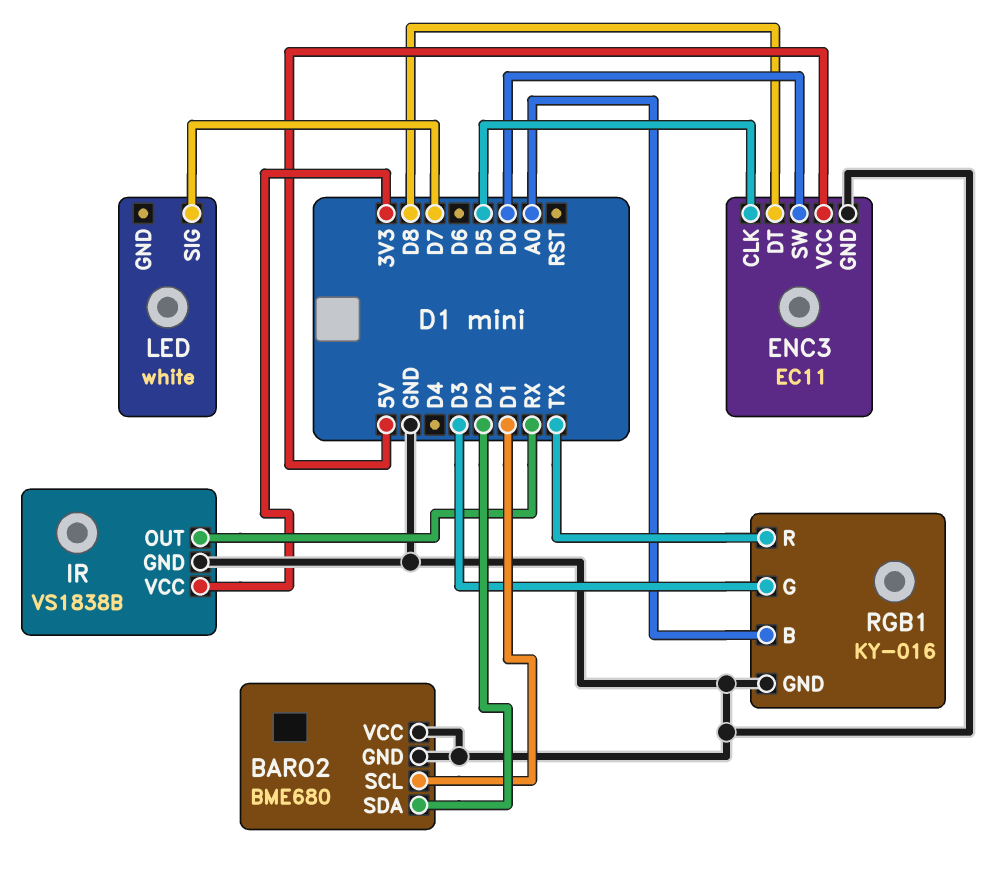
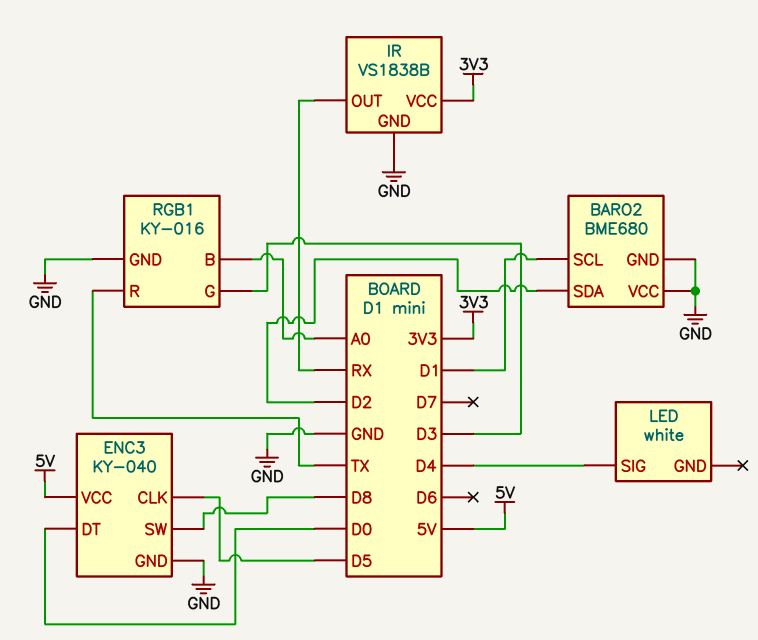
ENC3: EC11 -> KY-040
ENC3 pin DT: D8 -> D0
ENC3 pin SW: D0 -> D8
LED pin SIG: D7 -> D4

